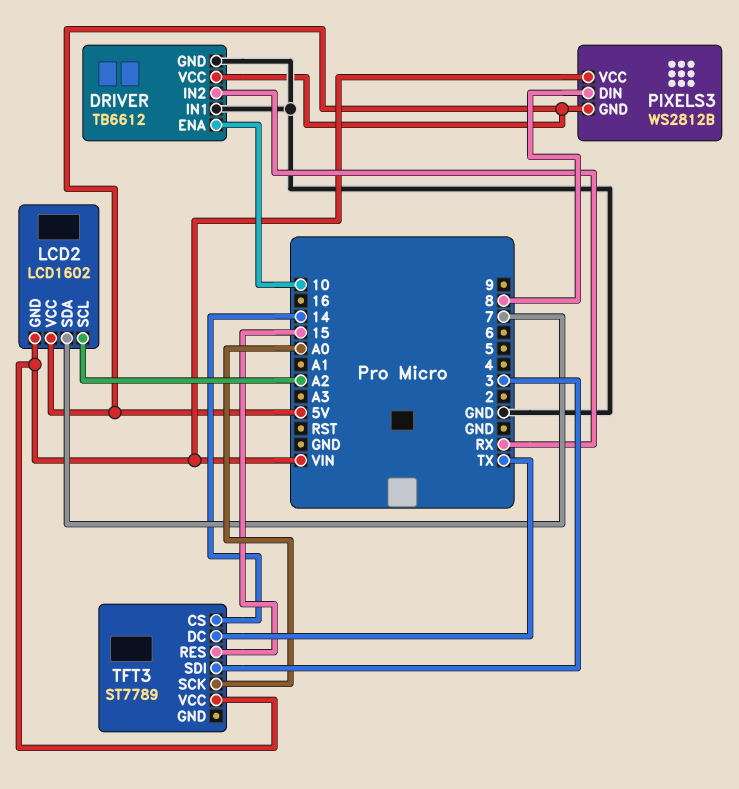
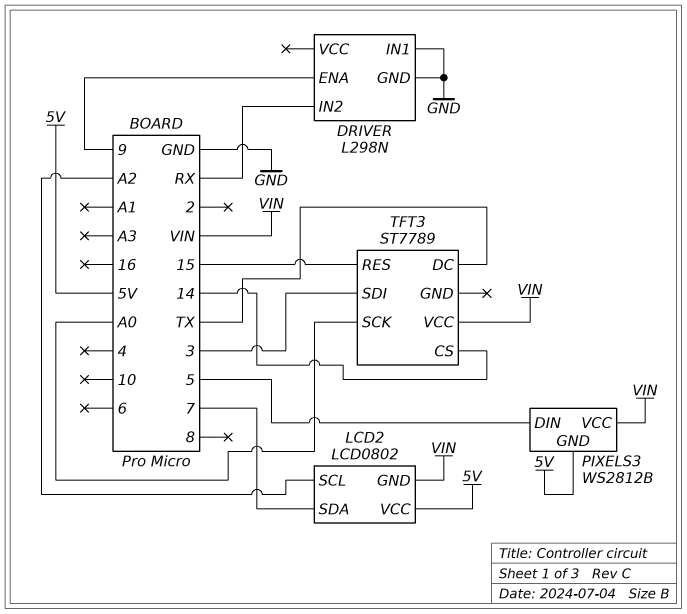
DRIVER: TB6612 -> L298N
DRIVER pin ENA: 10 -> 9
DRIVER pin VCC: 5V -> none
LCD2: LCD1602 -> LCD0802
PIXELS3 pin DIN: 8 -> 5

